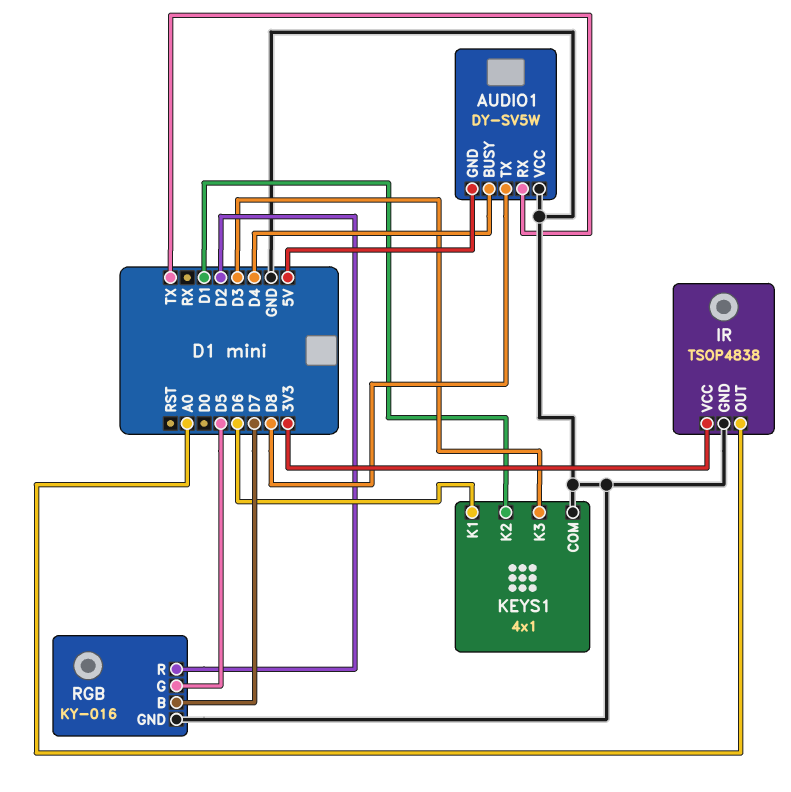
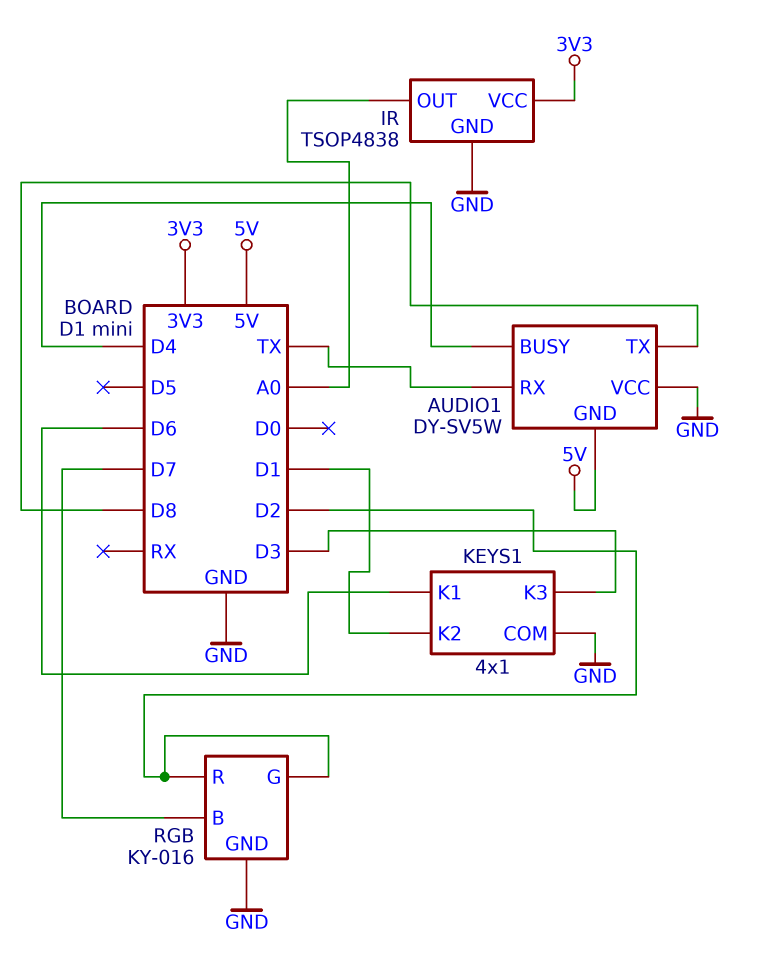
RGB pin G: D5 -> D2

